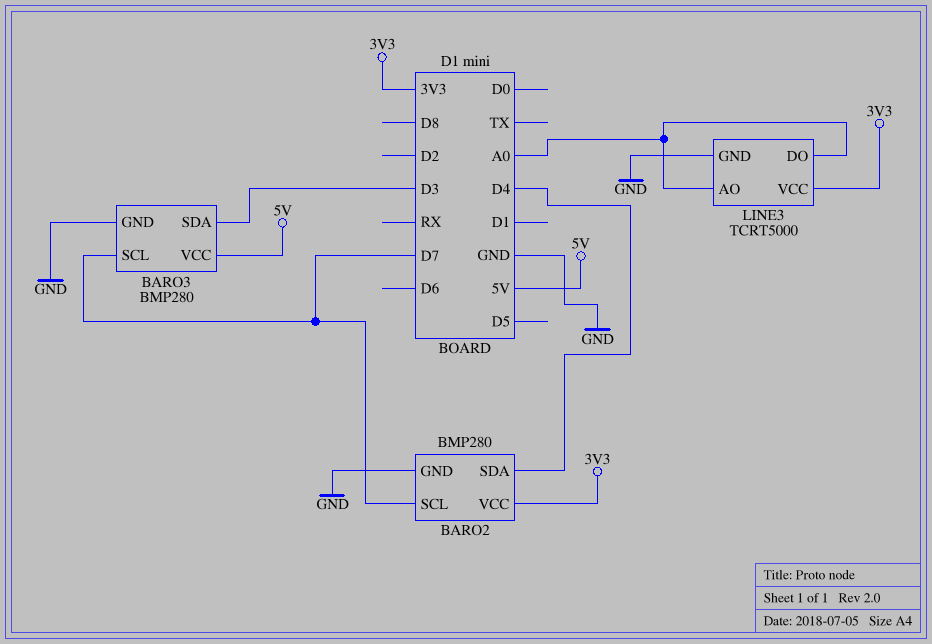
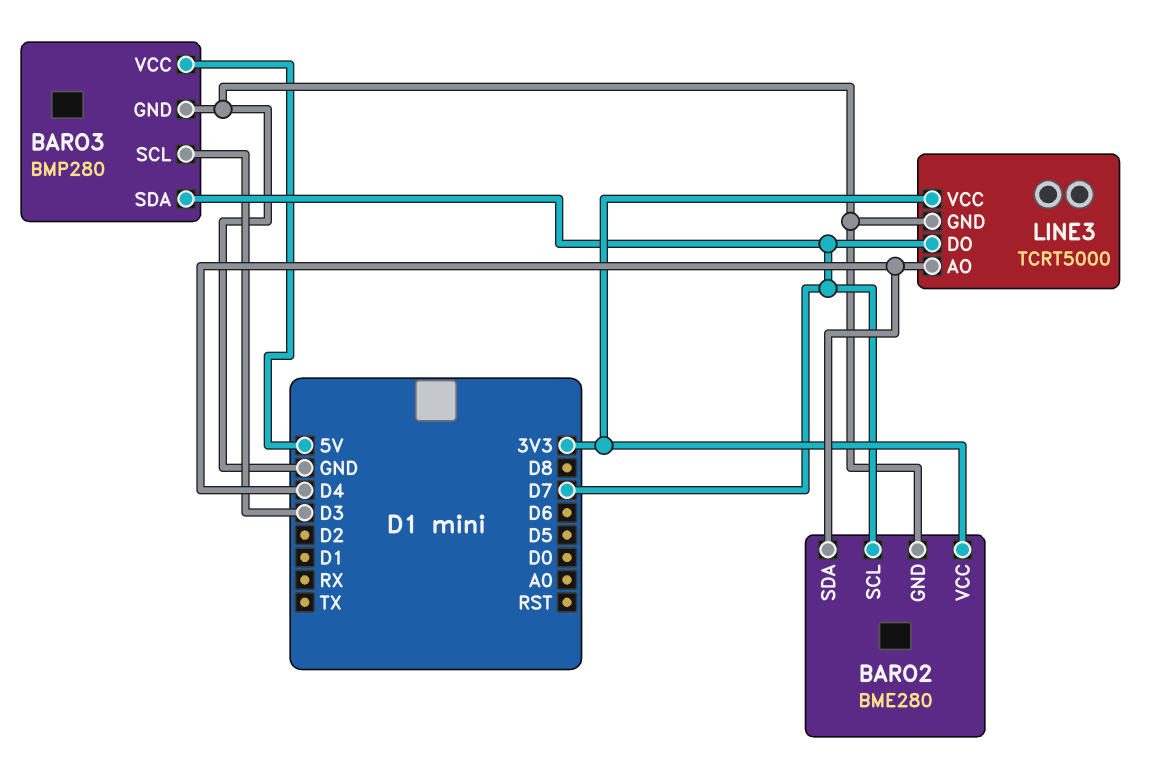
BARO2: BMP280 -> BME280
BARO3 pin SCL: D7 -> D3
BARO3 pin SDA: D3 -> D7
LINE3 pin AO: A0 -> D4
LINE3 pin DO: A0 -> D7

